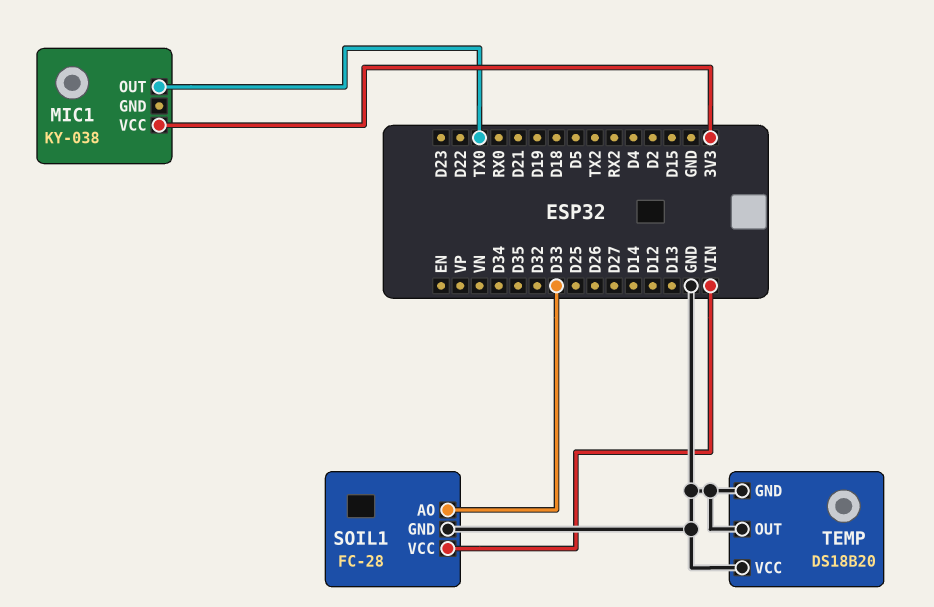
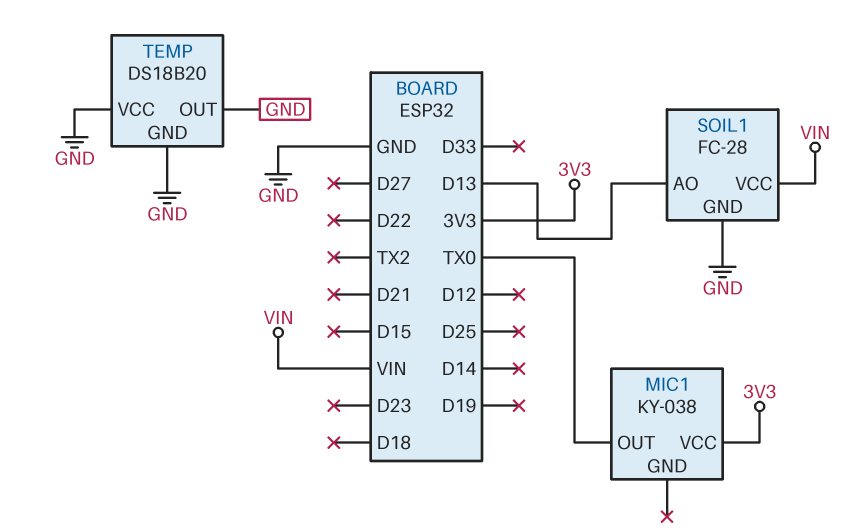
SOIL1 pin AO: D33 -> D13

